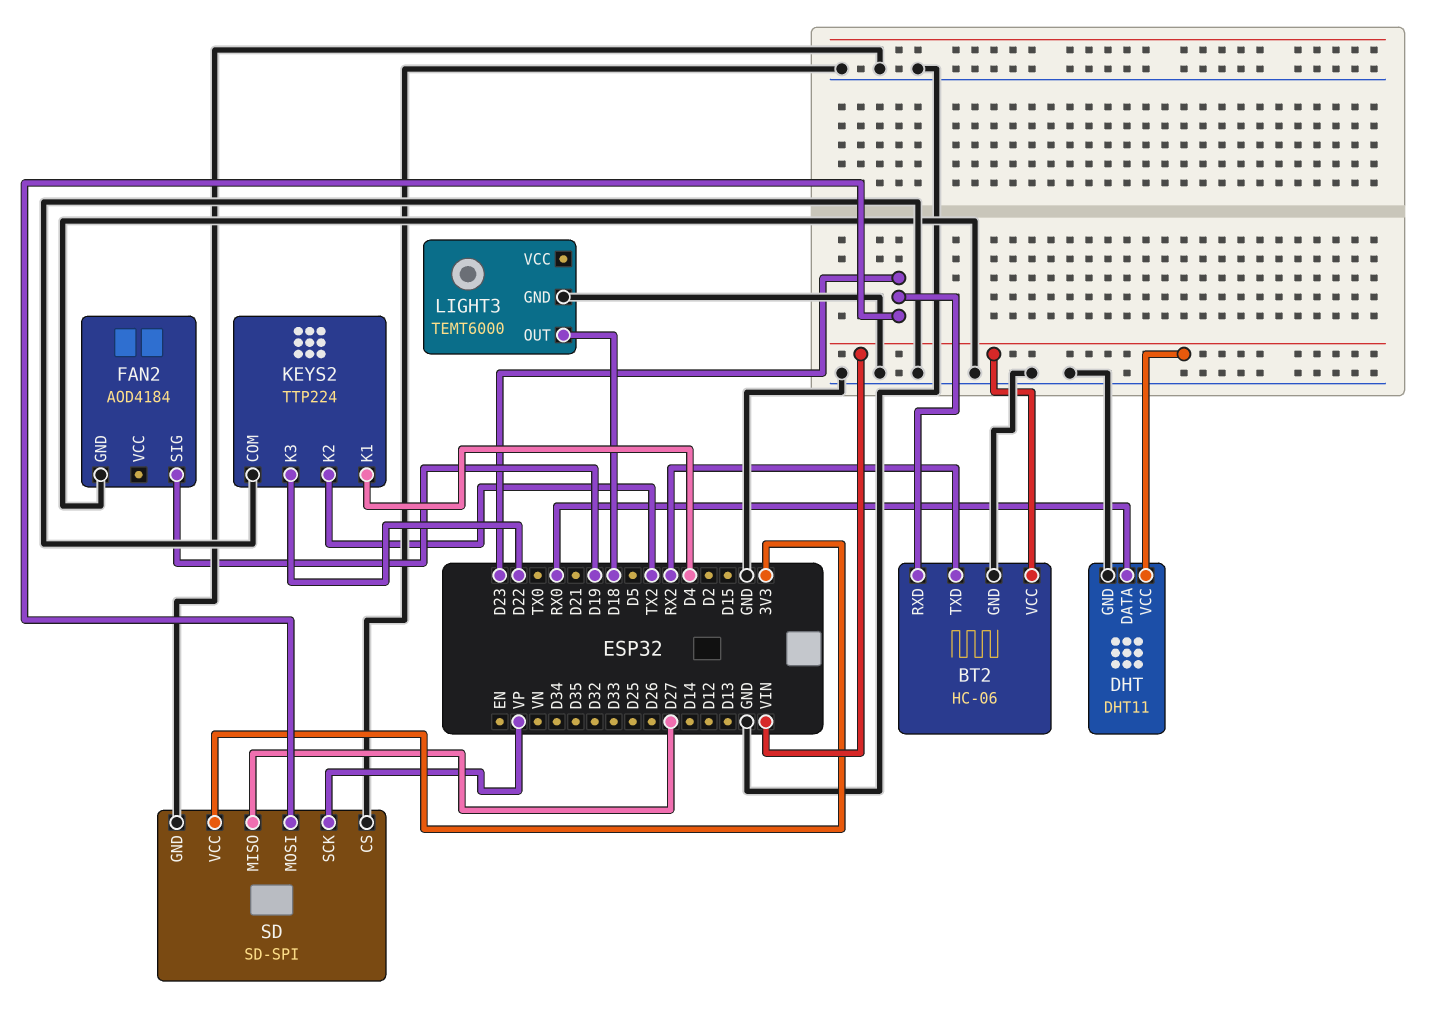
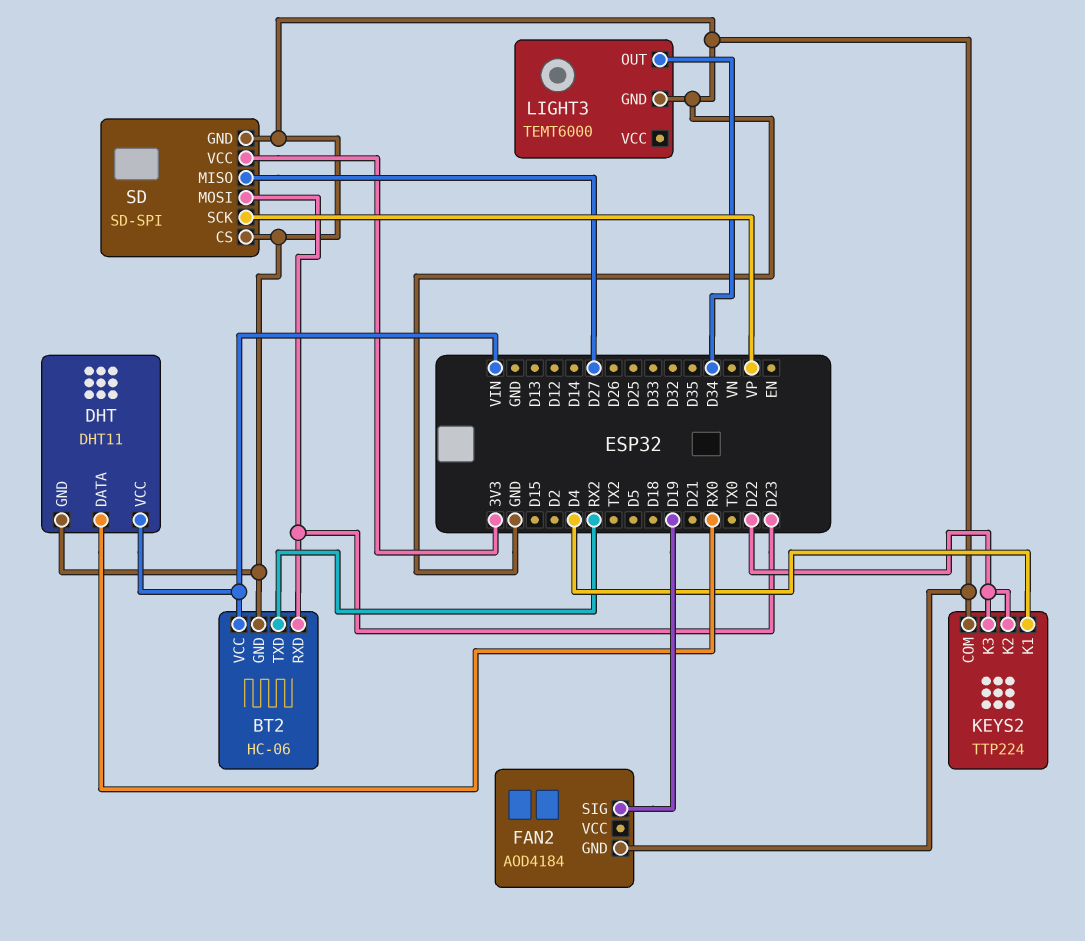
KEYS2 pin K2: TX2 -> D22
LIGHT3 pin OUT: D18 -> D34

